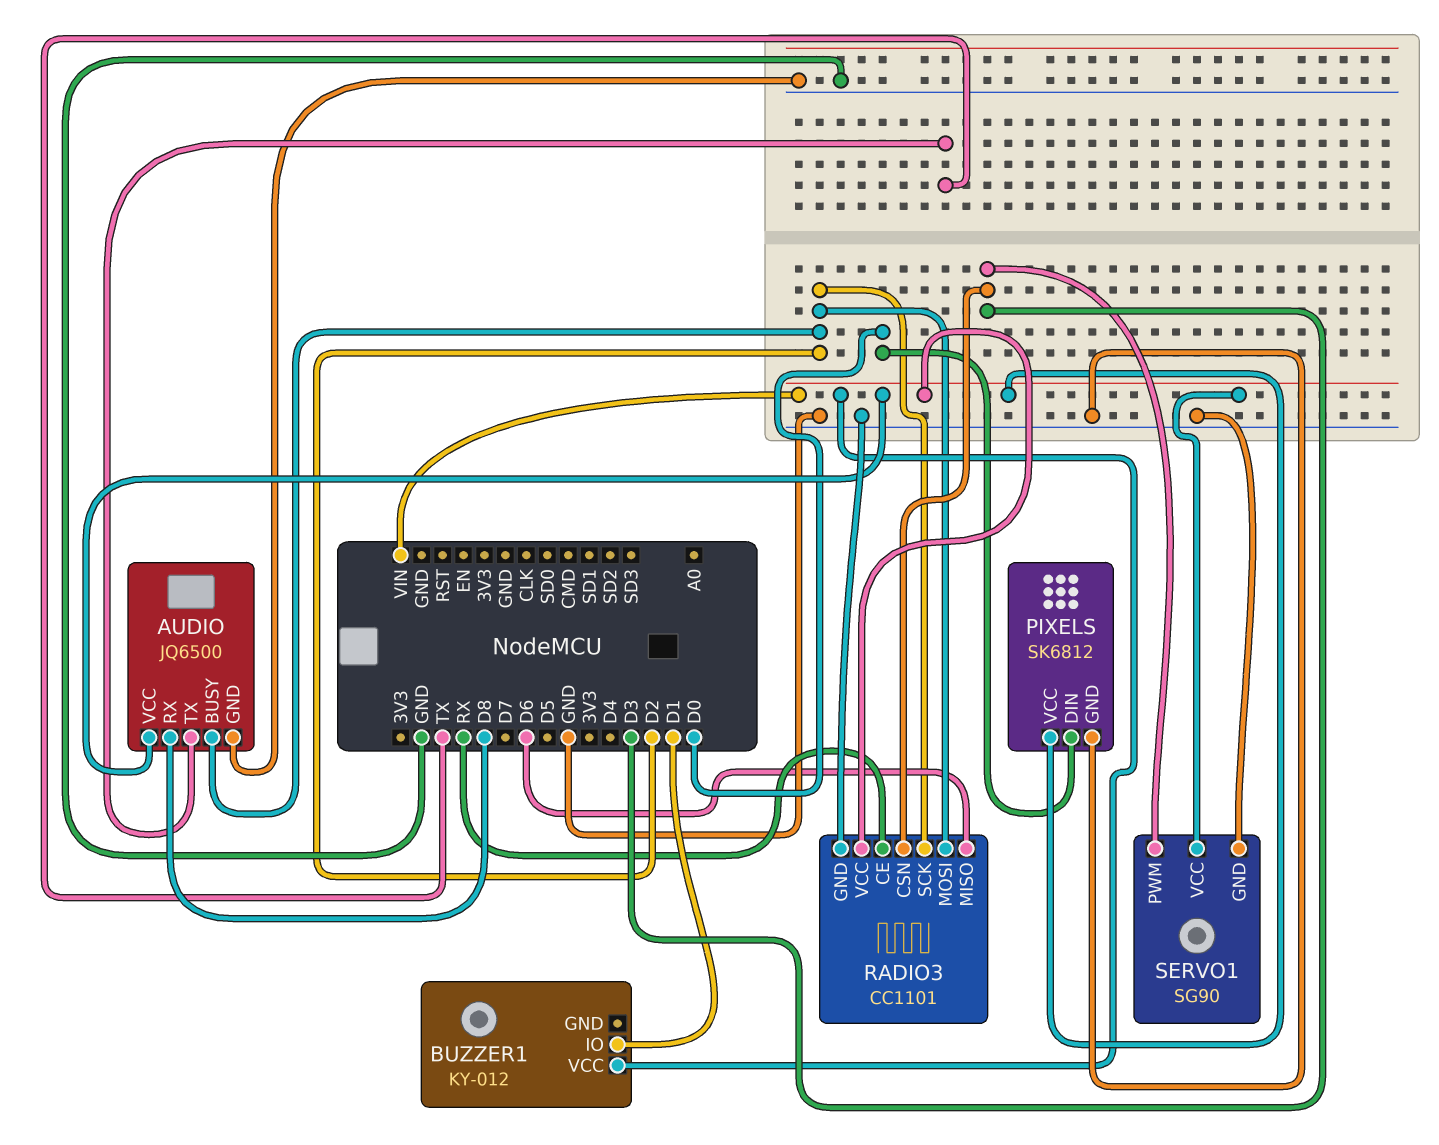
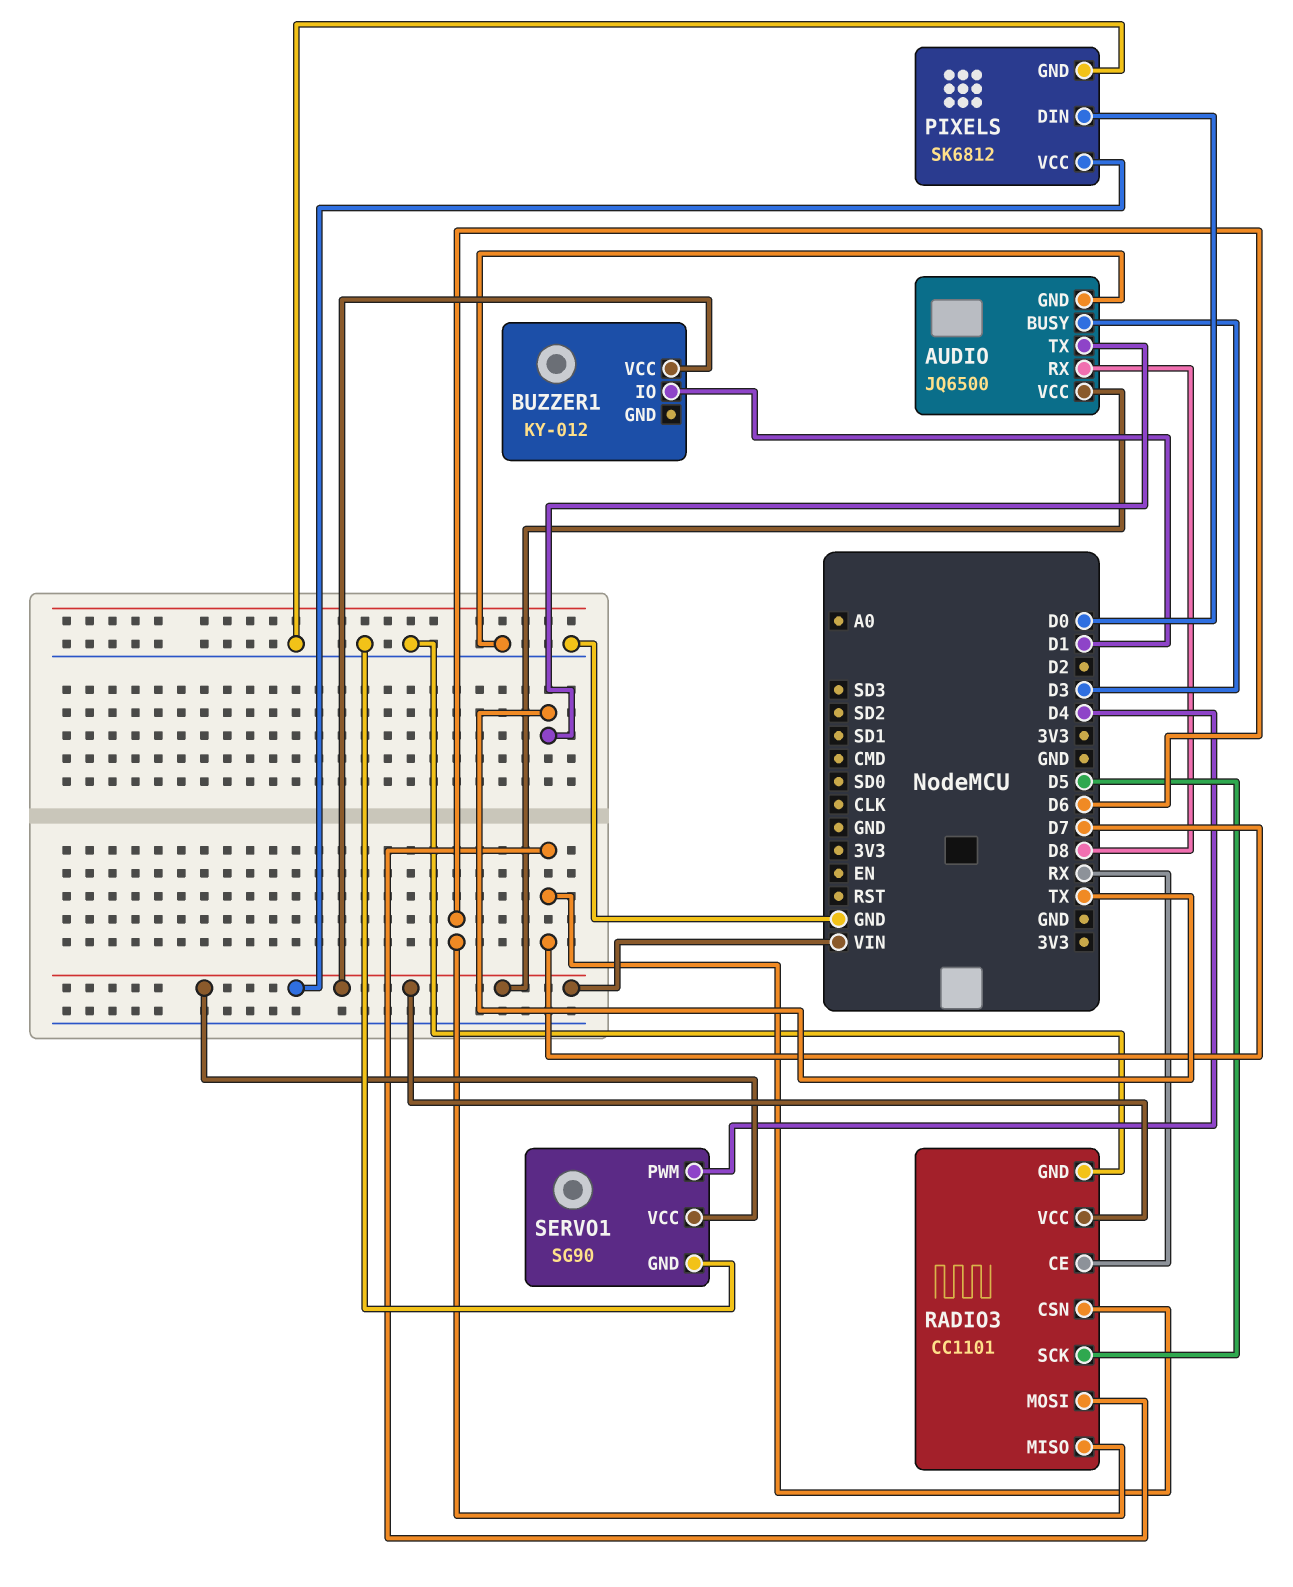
AUDIO pin BUSY: D2 -> D3
RADIO3 pin CSN: D3 -> D7
RADIO3 pin MOSI: D2 -> D7
RADIO3 pin SCK: D2 -> D5
SERVO1 pin PWM: D3 -> D4

